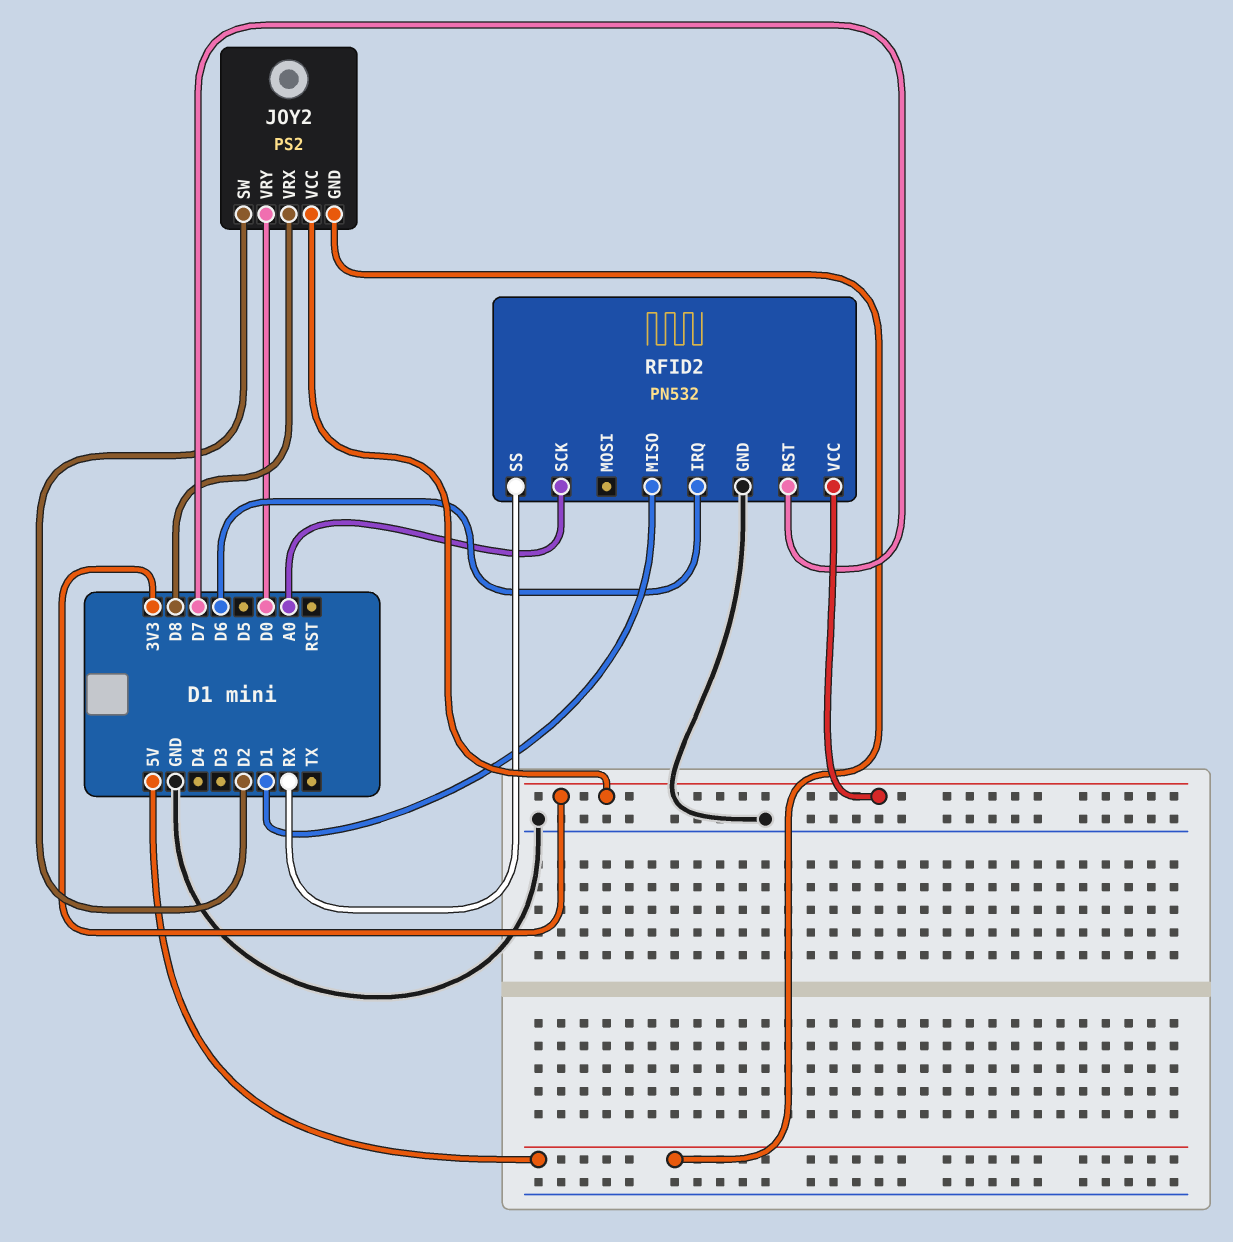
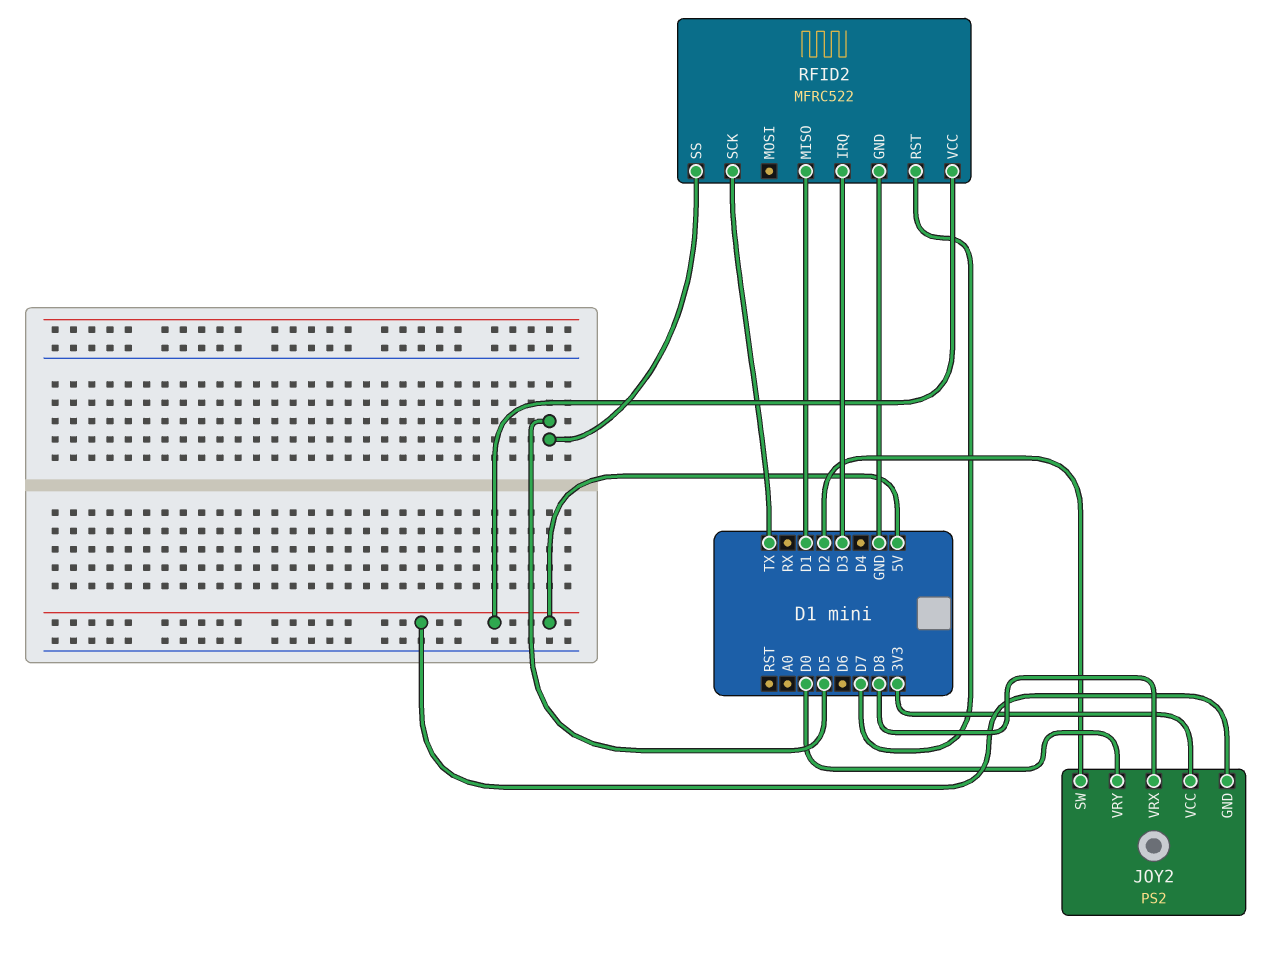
RFID2: PN532 -> MFRC522
RFID2 pin IRQ: D6 -> D3
RFID2 pin SCK: A0 -> TX
RFID2 pin SS: RX -> D5
RFID2 pin VCC: 3V3 -> 5V

